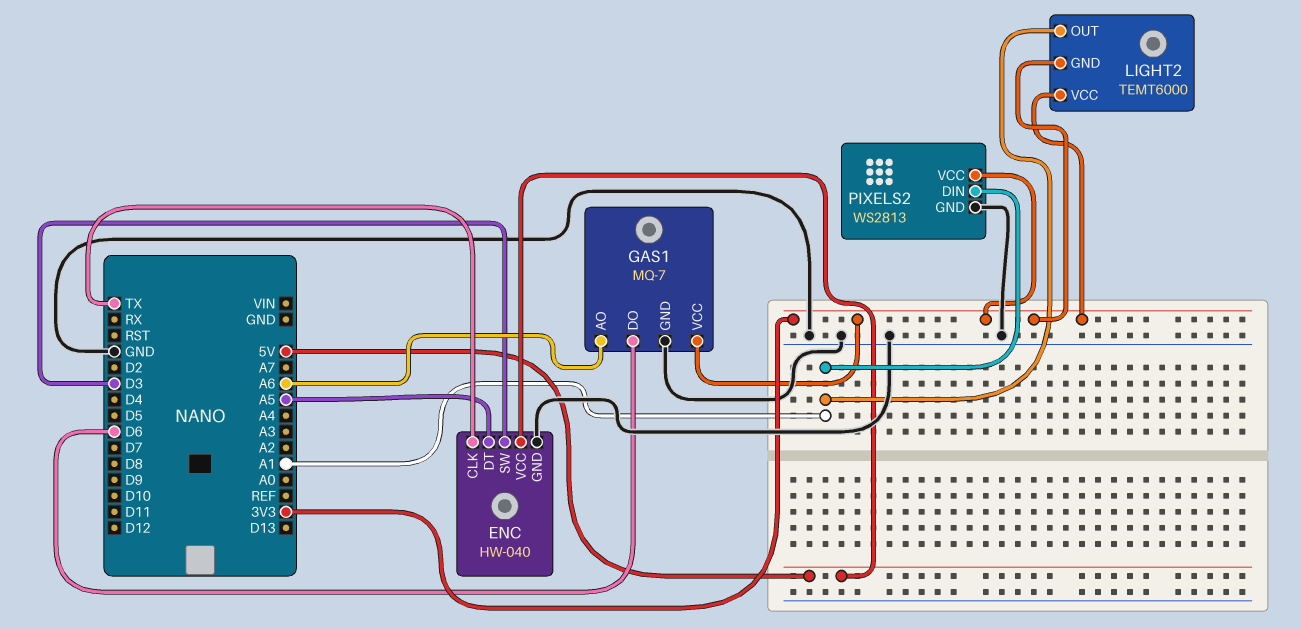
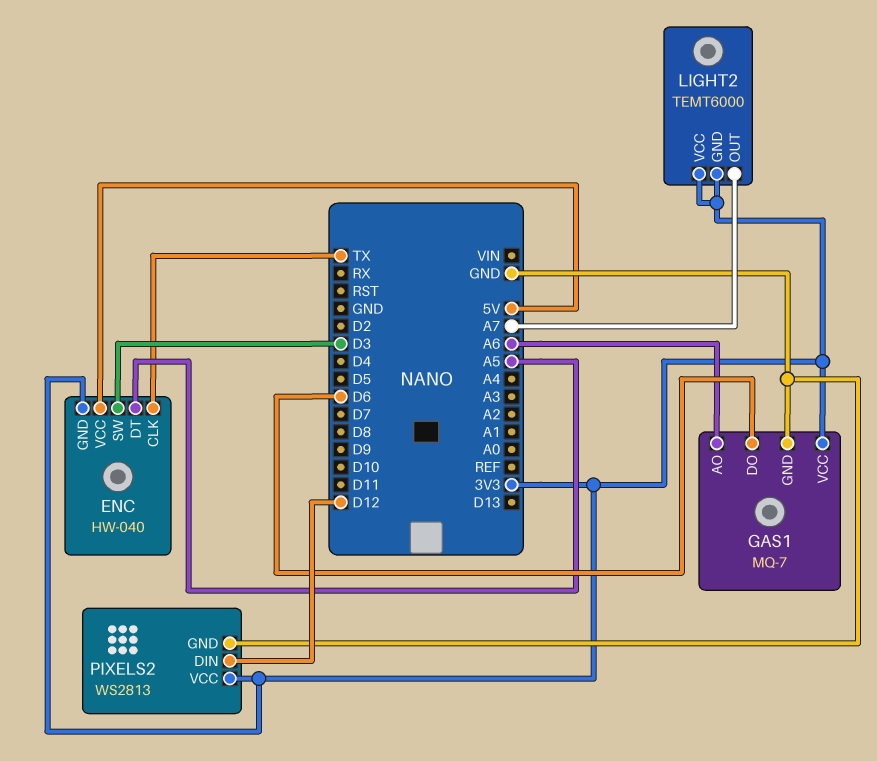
ENC pin GND: GND -> 3V3
LIGHT2 pin OUT: A1 -> A7
PIXELS2 pin DIN: A1 -> D12

